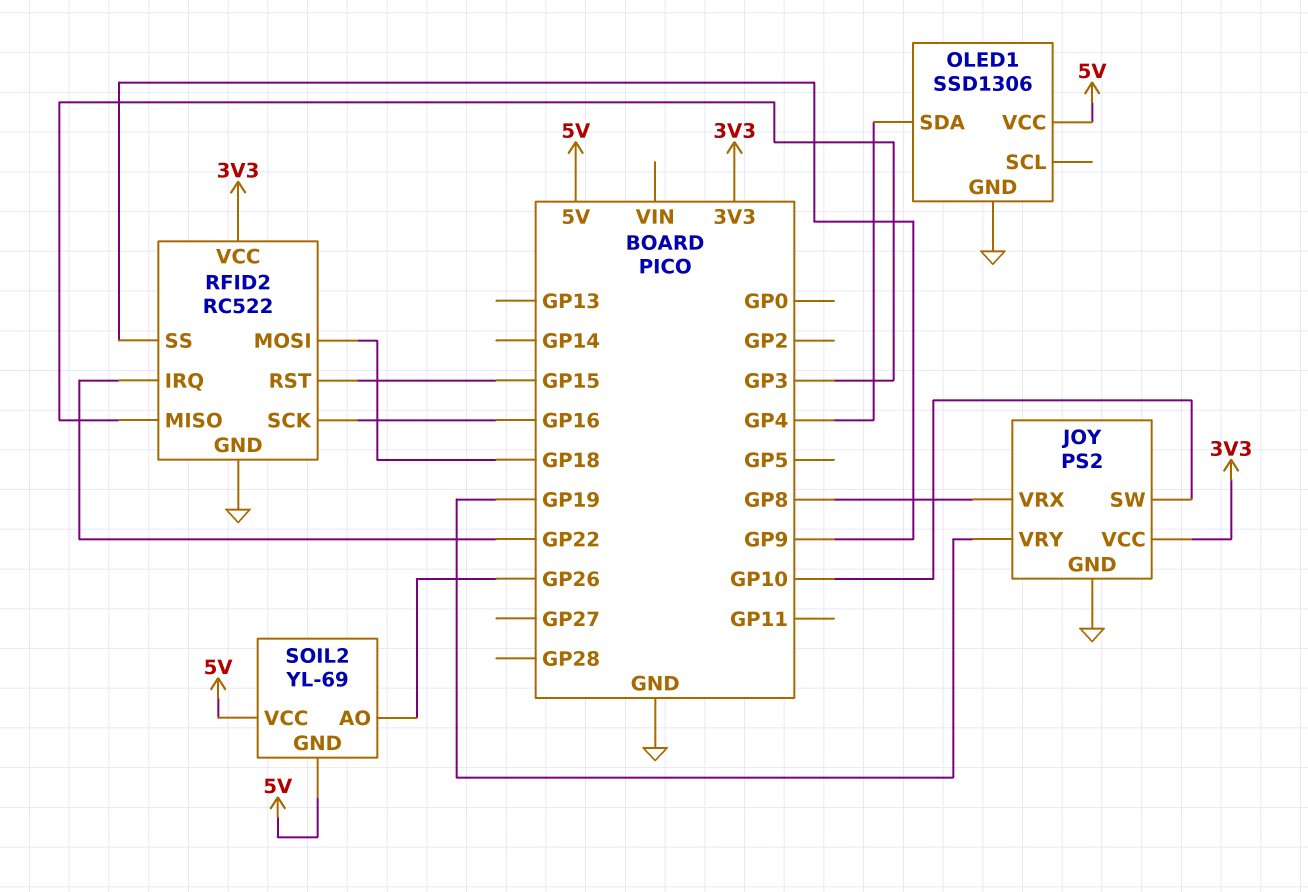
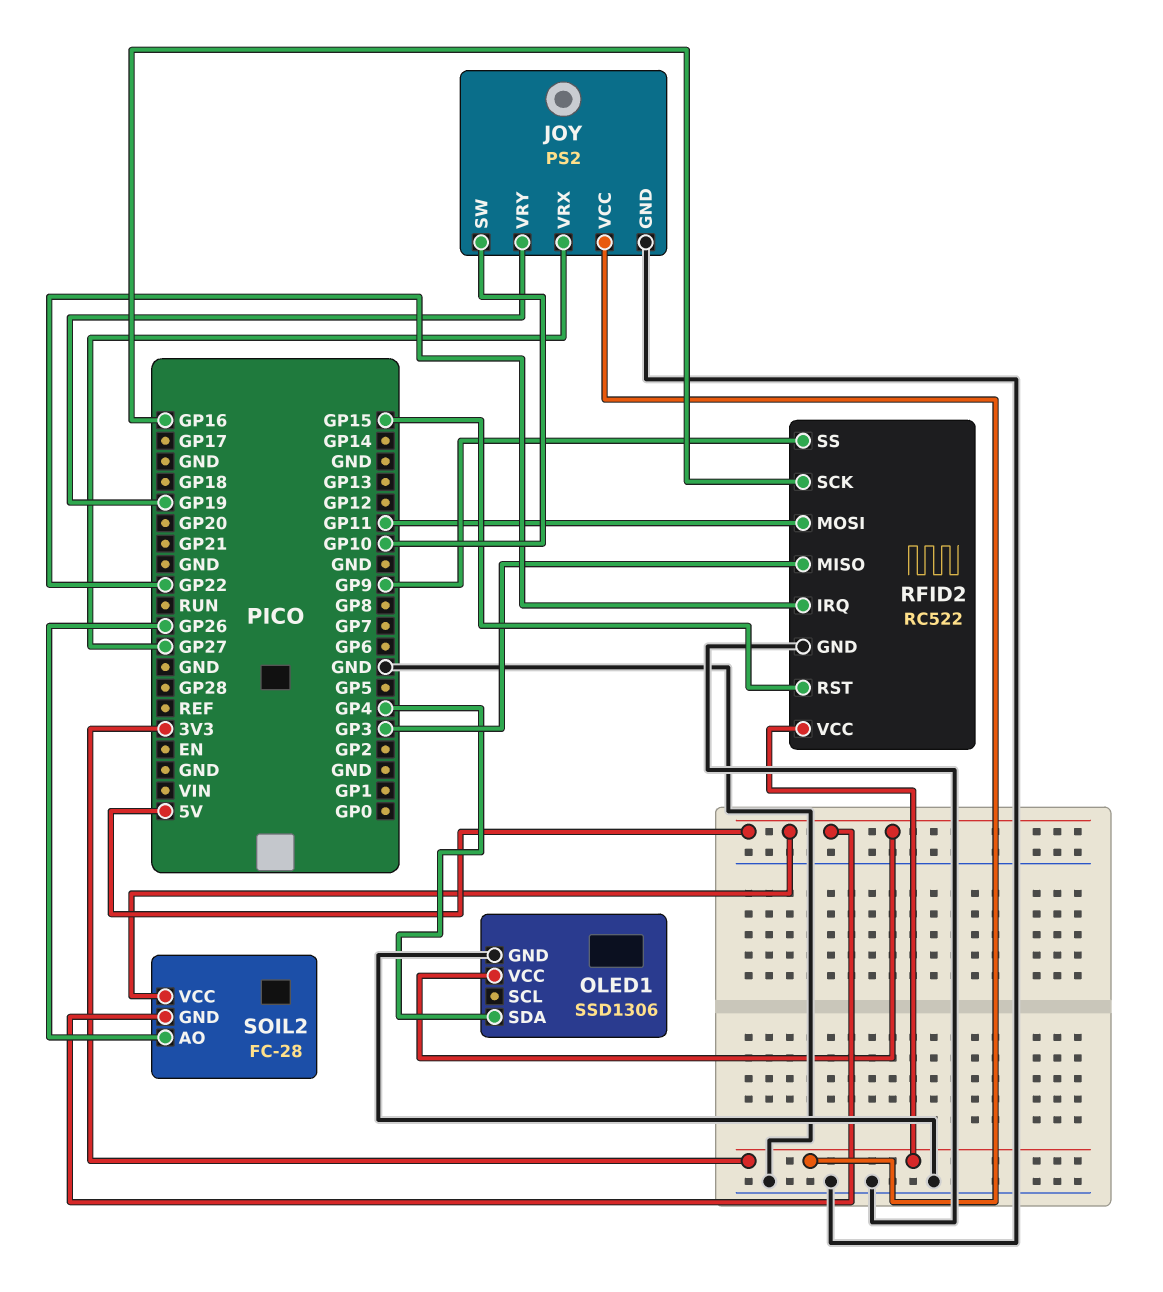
JOY pin VRX: GP8 -> GP27
RFID2 pin MOSI: GP18 -> GP11
SOIL2: YL-69 -> FC-28

